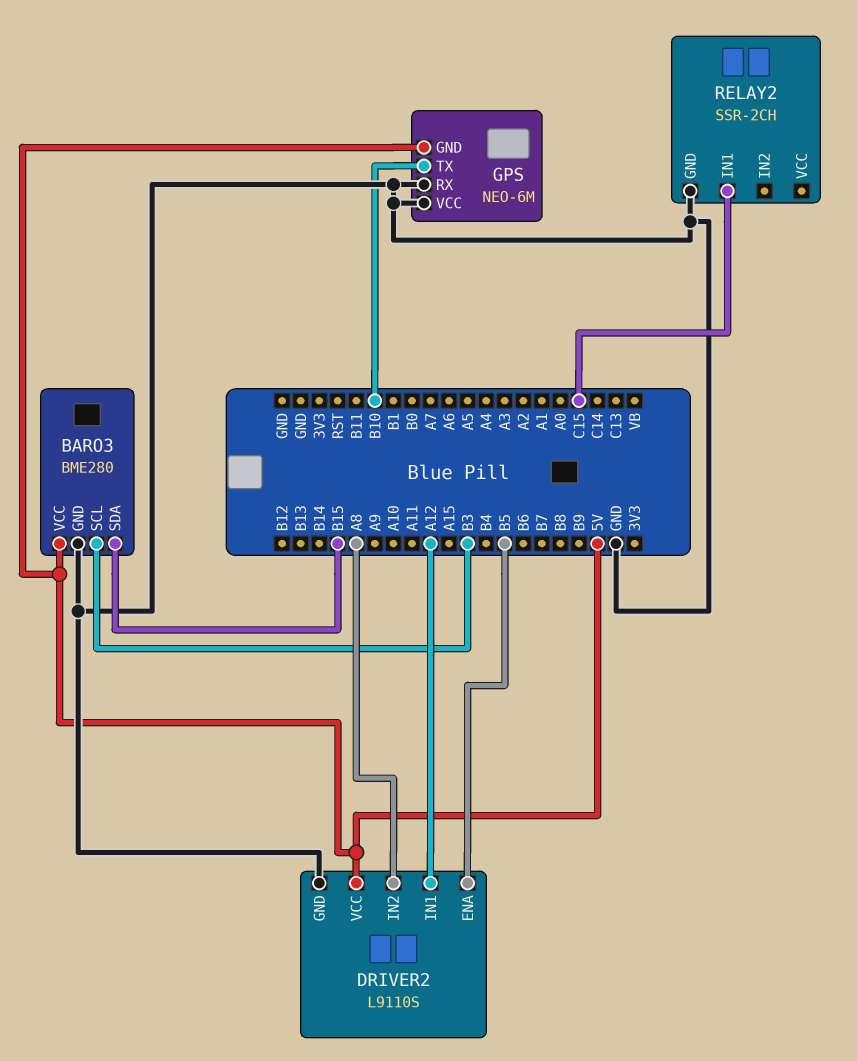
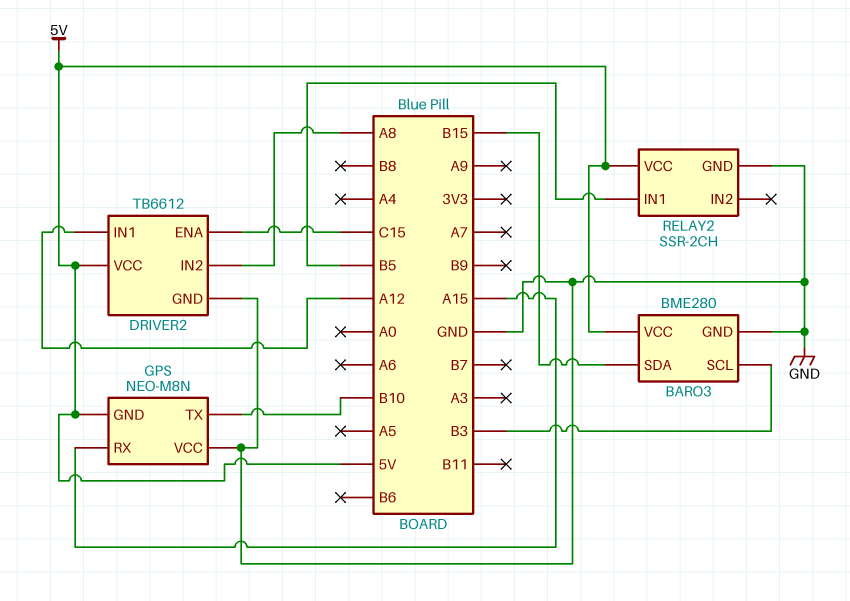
DRIVER2: L9110S -> TB6612
DRIVER2 pin ENA: B5 -> C15
GPS: NEO-6M -> NEO-M8N
GPS pin RX: GND -> A15
RELAY2 pin IN1: C15 -> B5
RELAY2 pin VCC: none -> 5V

